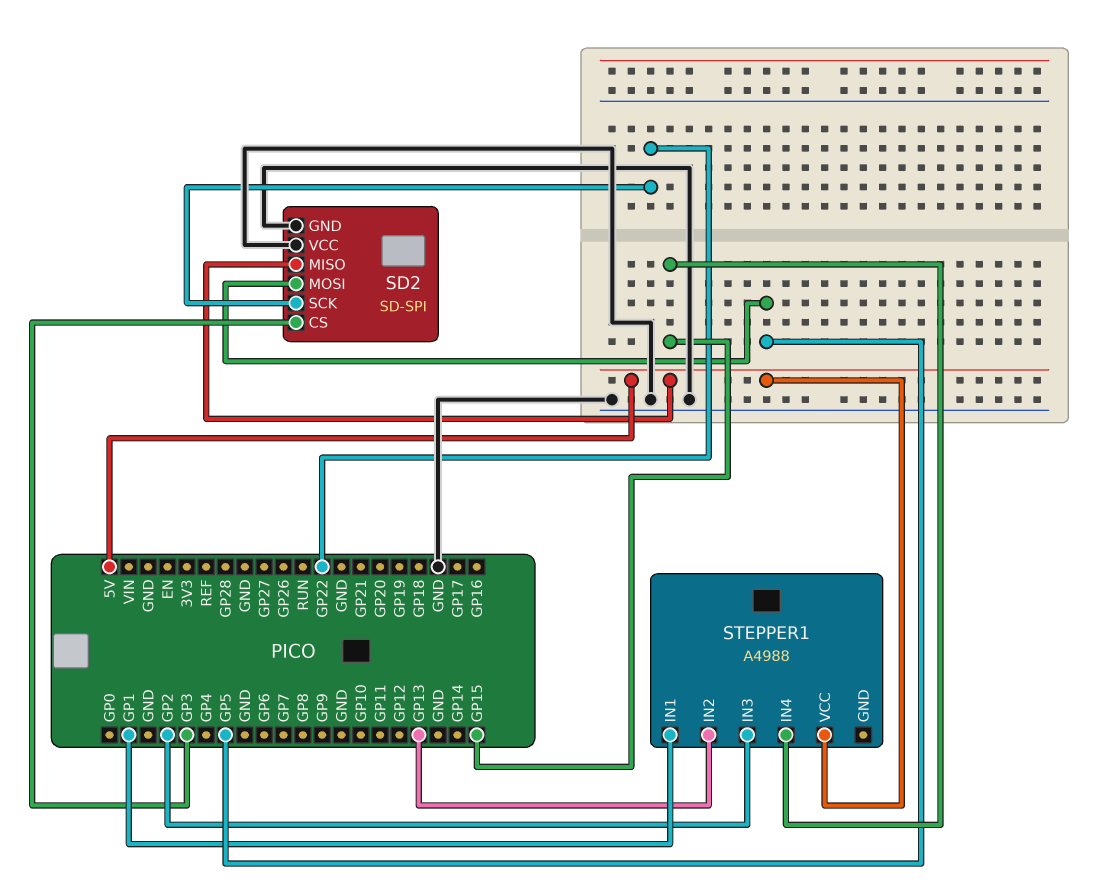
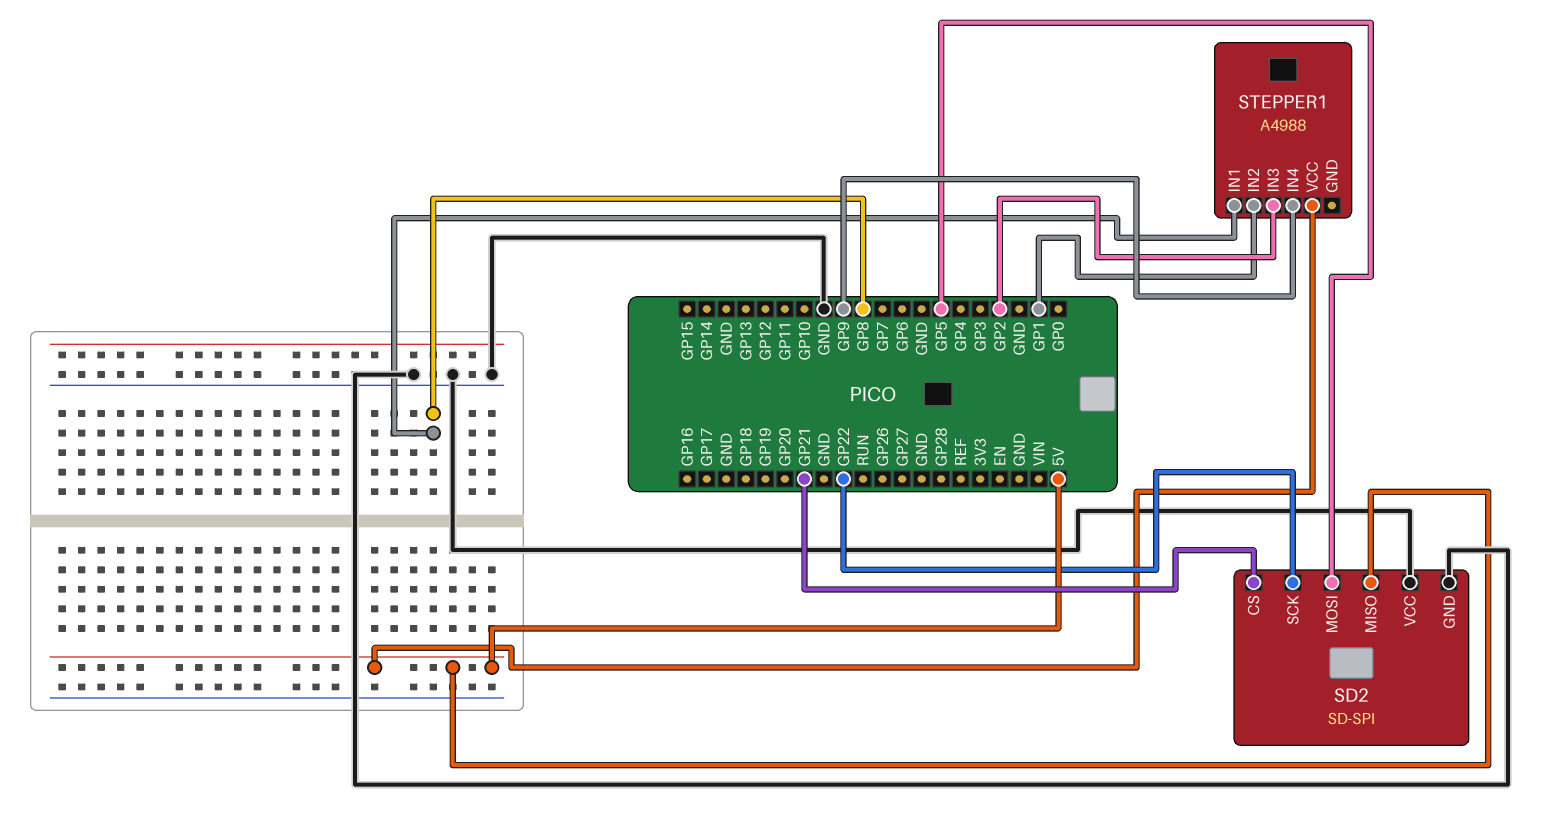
SD2 pin CS: GP3 -> GP21
STEPPER1 pin IN1: GP1 -> GP8
STEPPER1 pin IN2: GP13 -> GP1
STEPPER1 pin IN4: GP15 -> GP9

